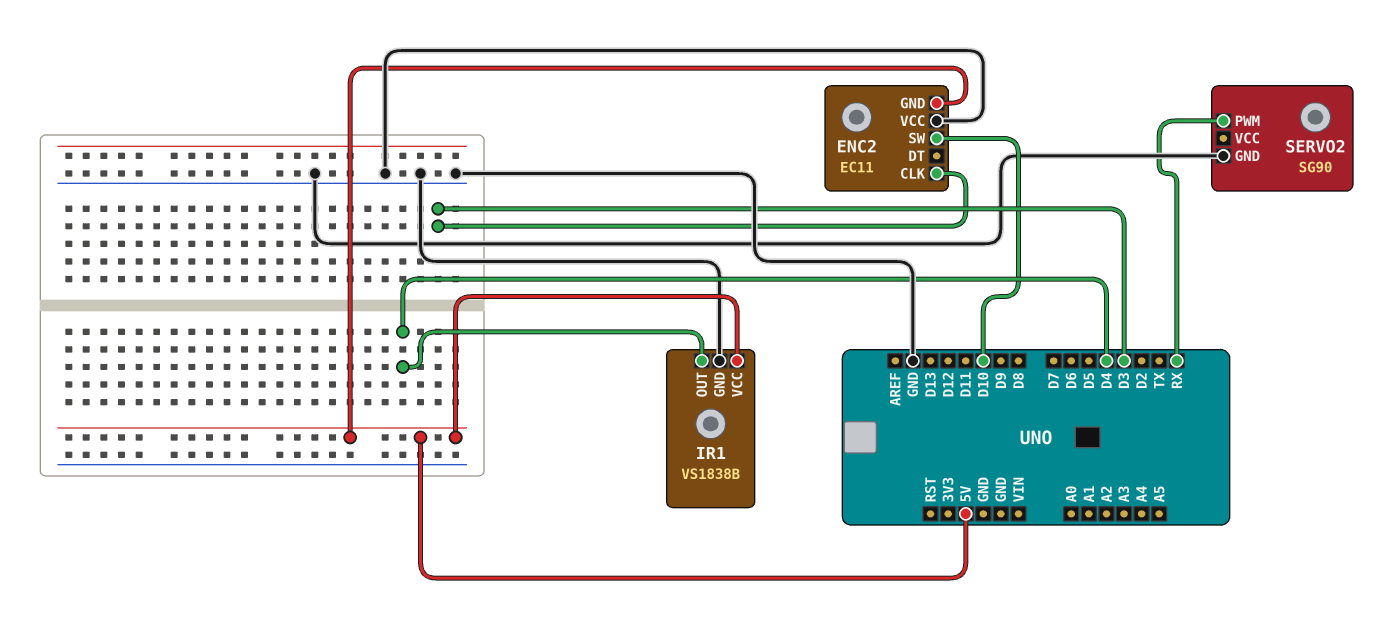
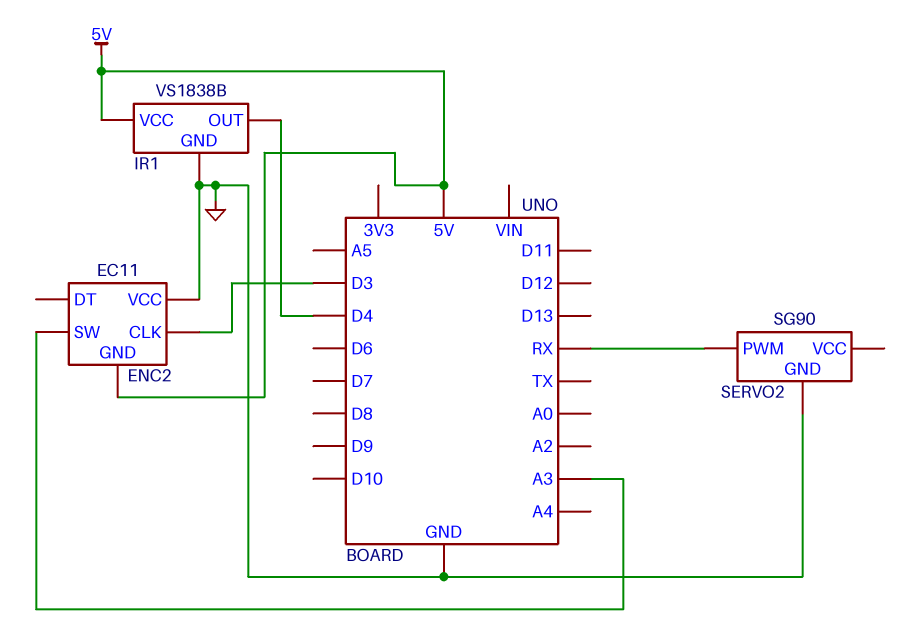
ENC2 pin SW: D10 -> A3

